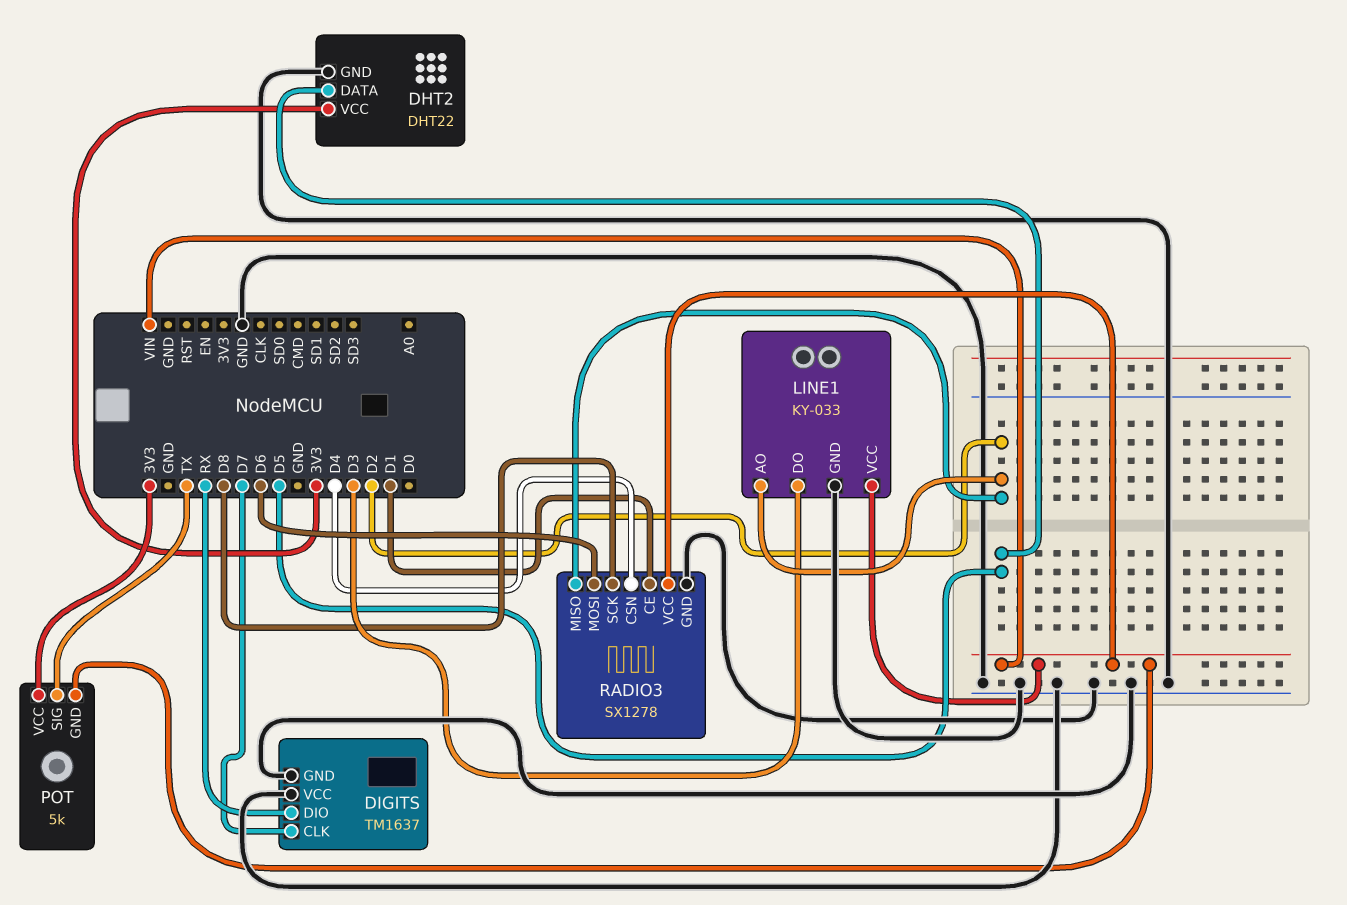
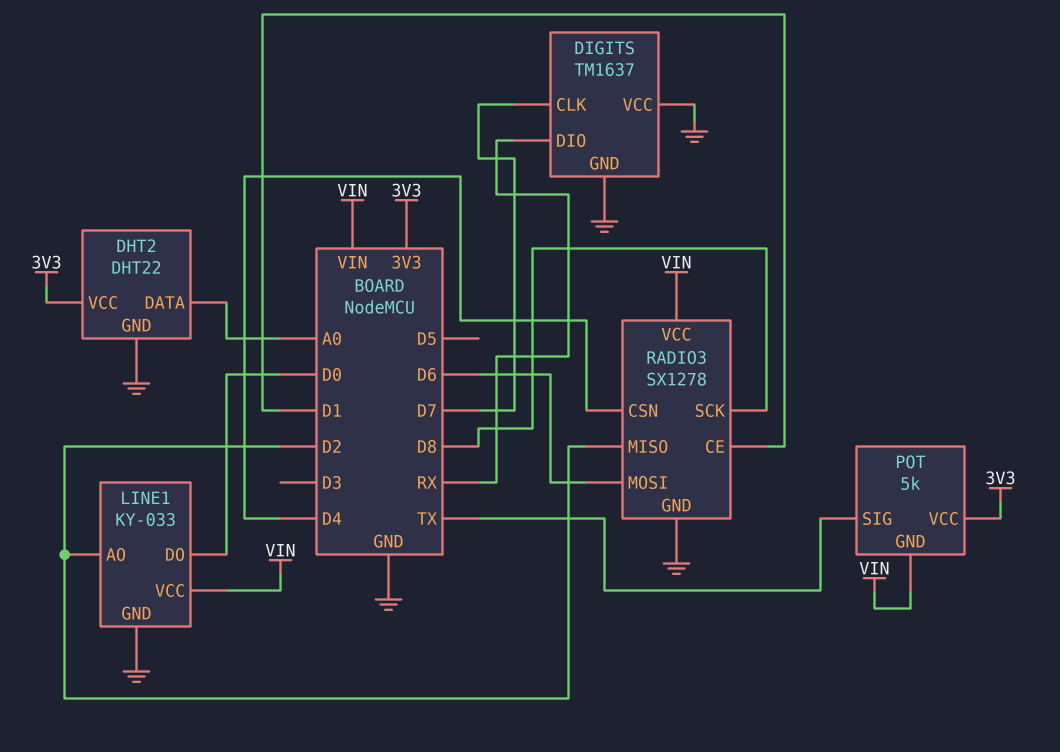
DHT2 pin DATA: D5 -> A0
LINE1 pin DO: D3 -> D0

